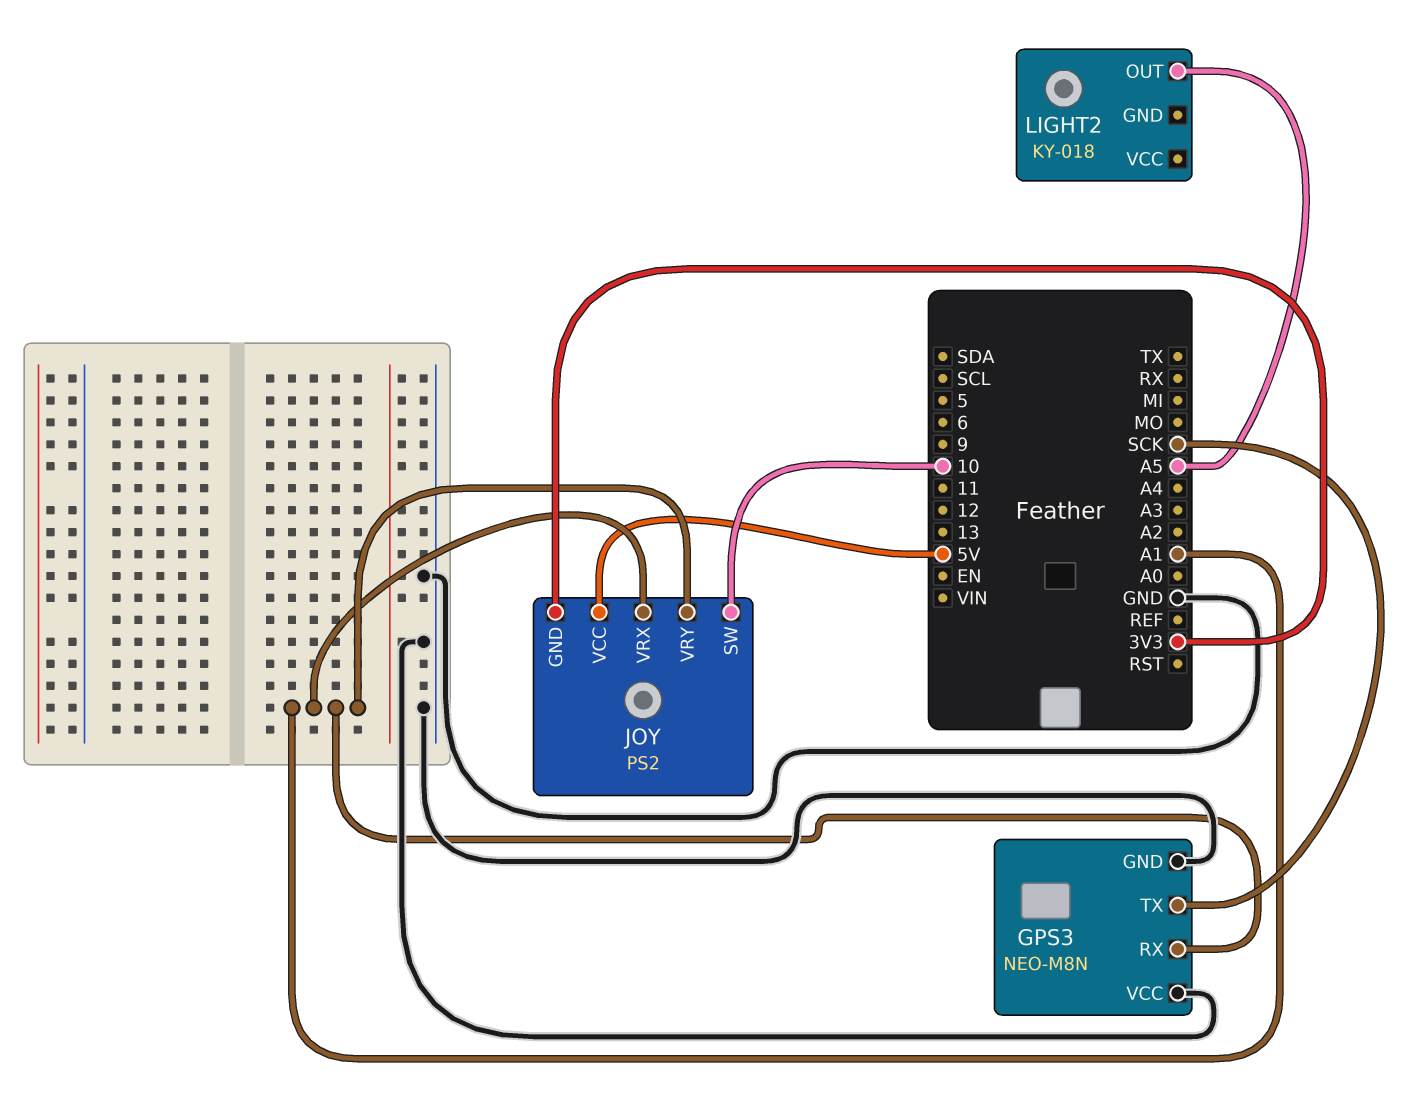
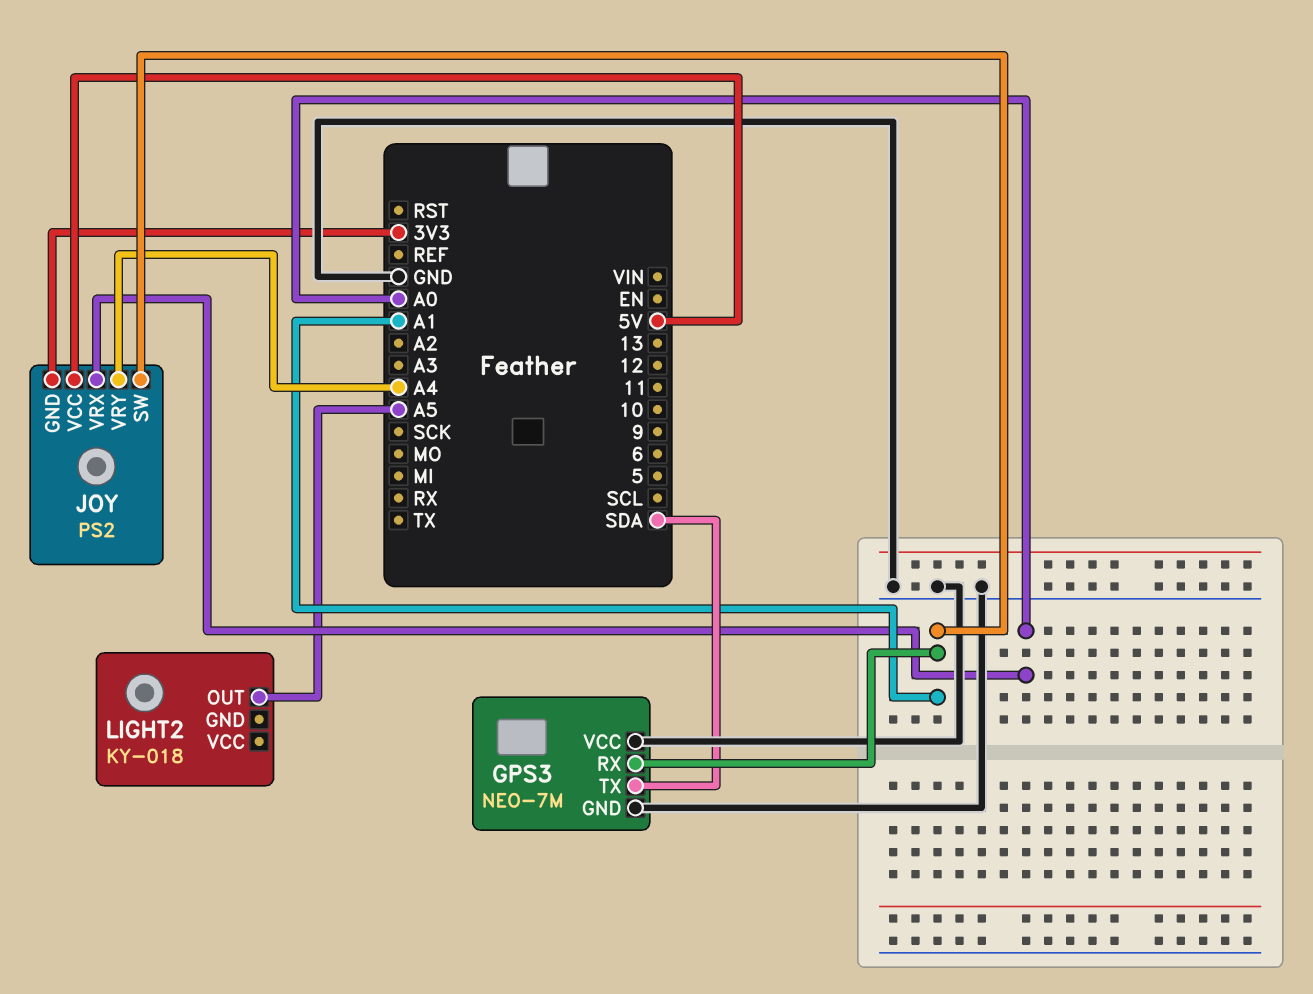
GPS3: NEO-M8N -> NEO-7M
GPS3 pin TX: SCK -> SDA
JOY pin SW: 10 -> A1
JOY pin VRX: A1 -> A0
JOY pin VRY: A1 -> A4

